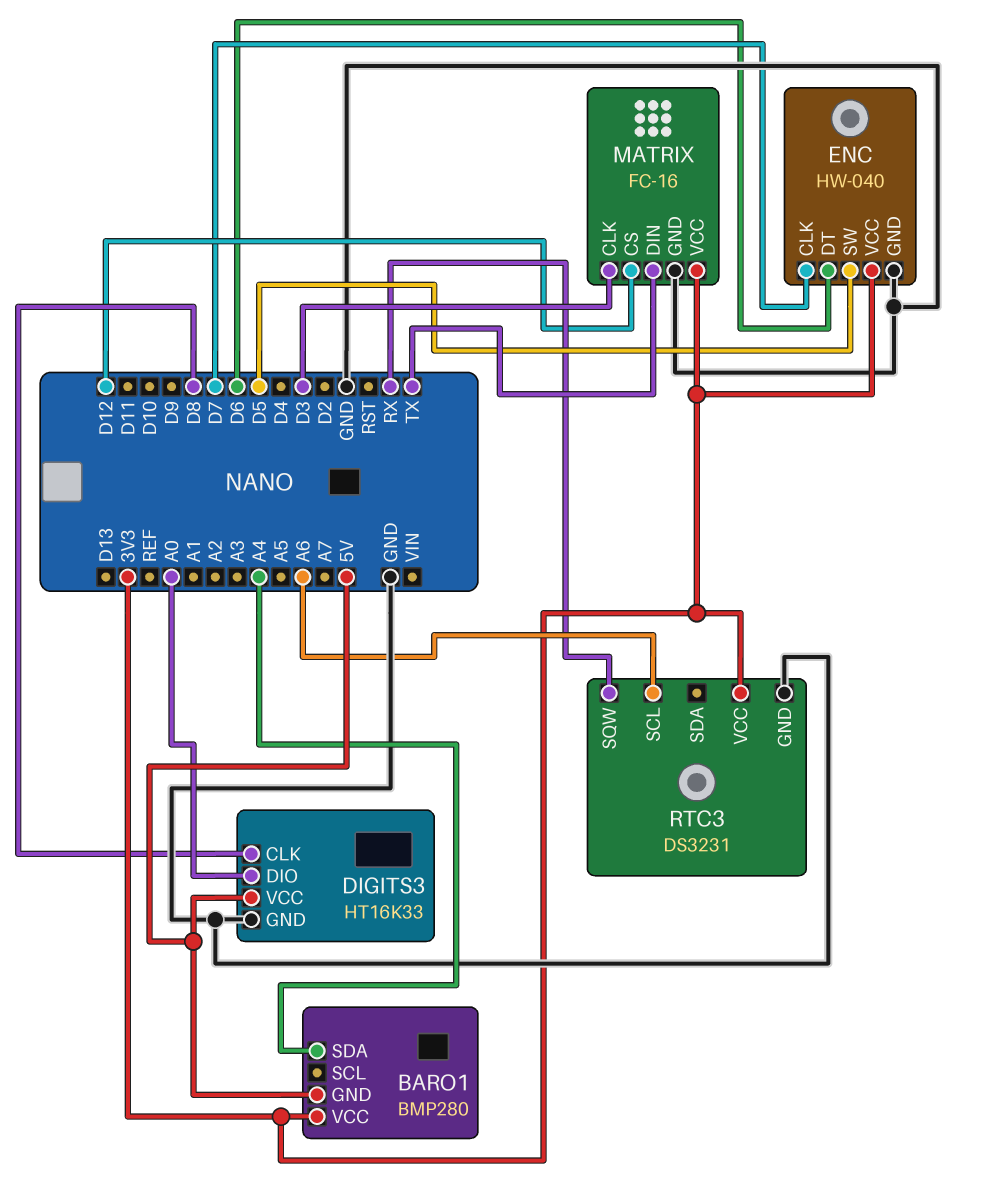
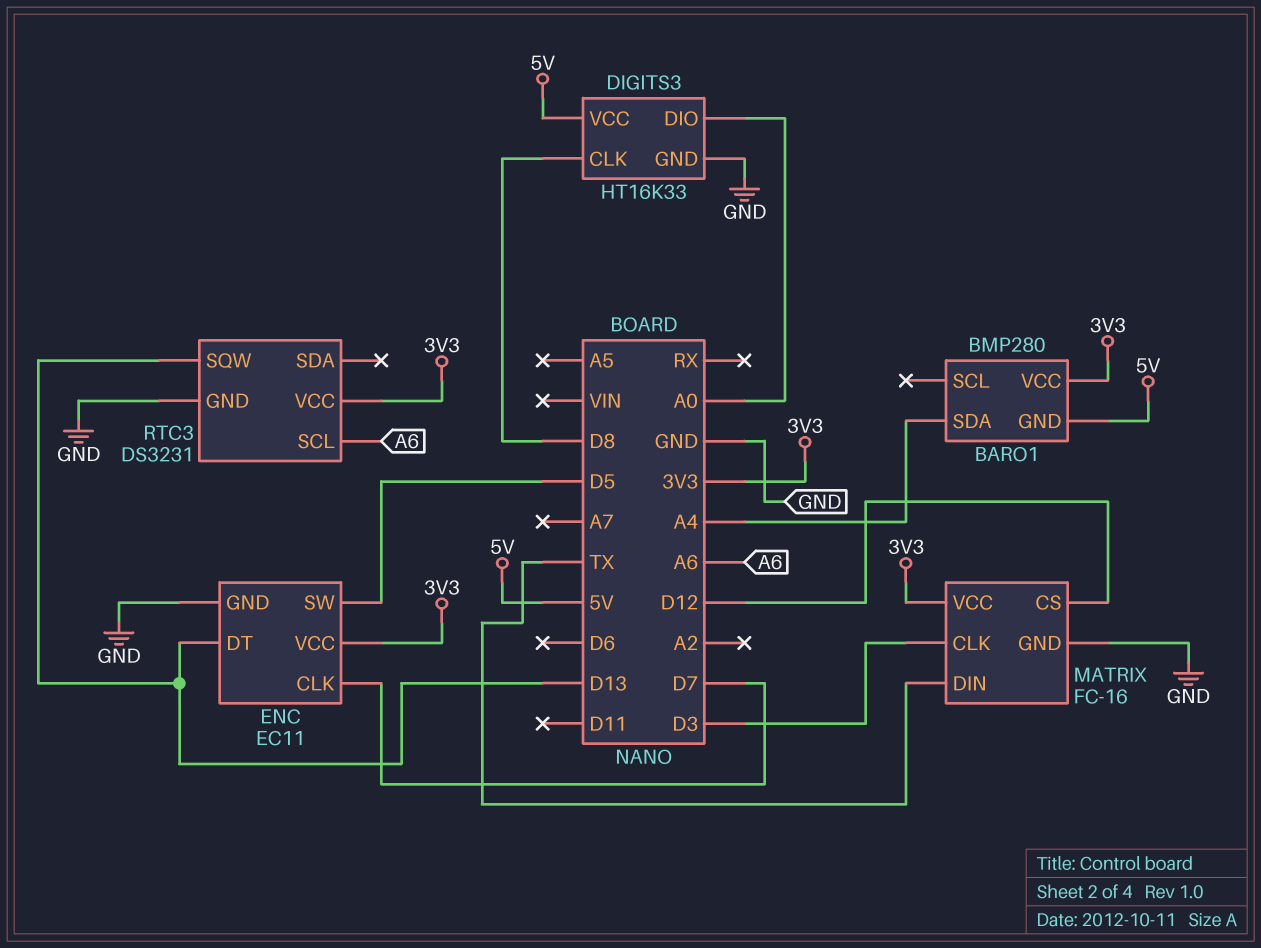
ENC: HW-040 -> EC11
ENC pin DT: D6 -> D13
RTC3 pin SQW: RX -> D13

